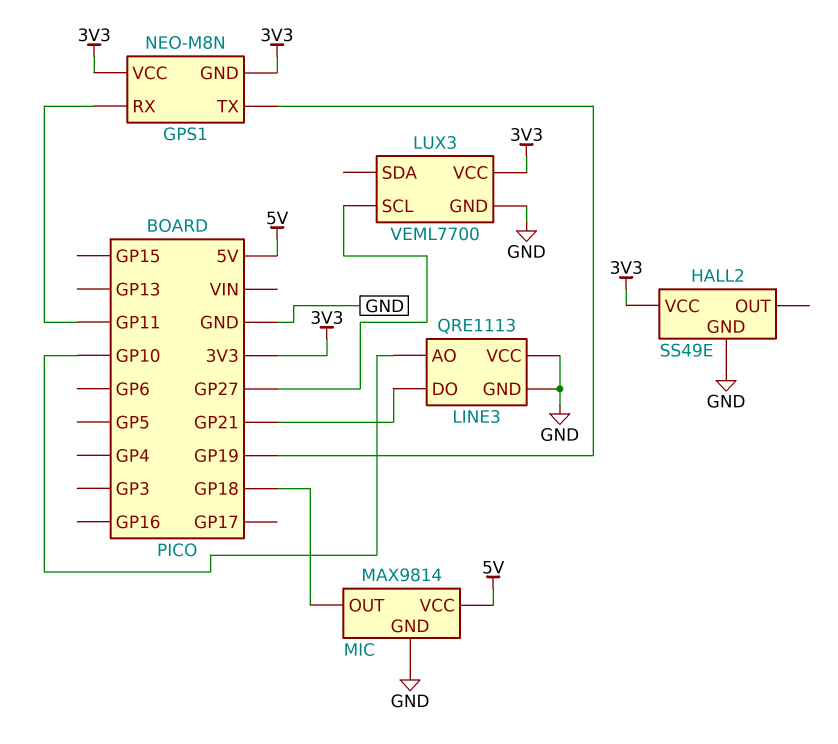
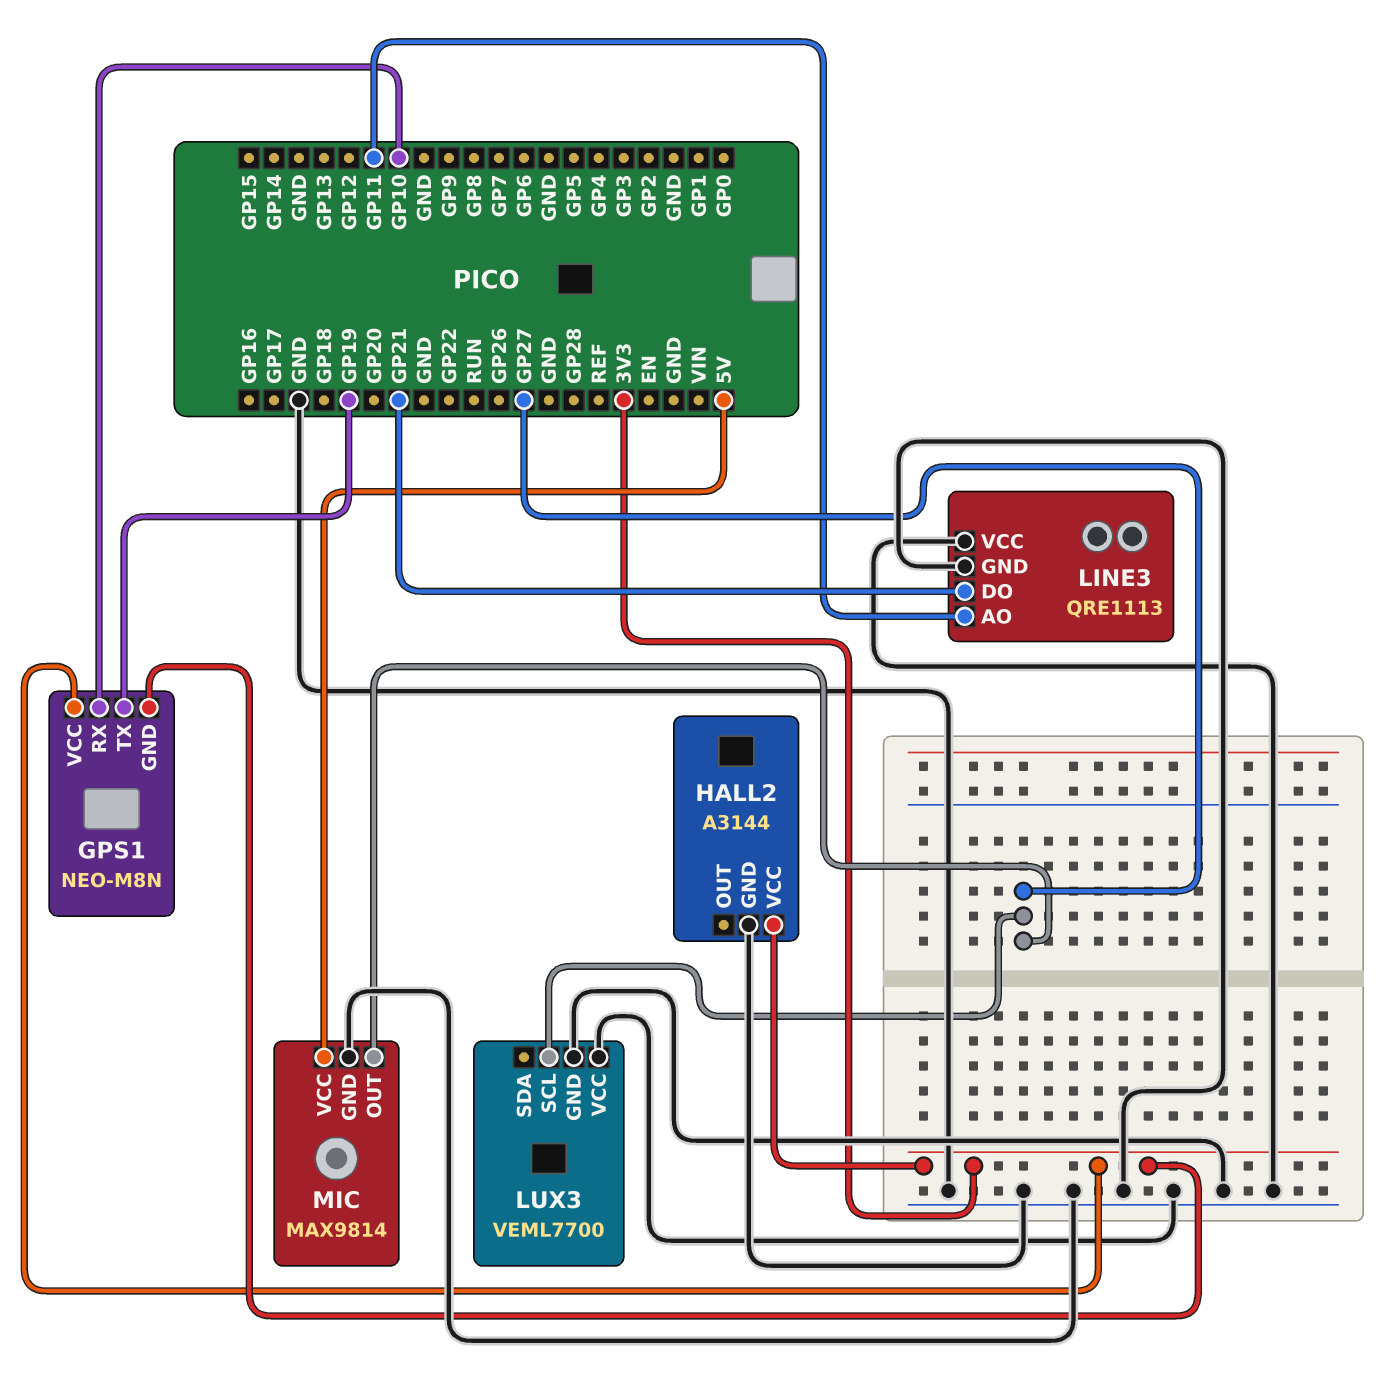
GPS1 pin RX: GP11 -> GP10
HALL2: SS49E -> A3144
LINE3 pin AO: GP10 -> GP11
LUX3 pin VCC: 3V3 -> GND
MIC pin OUT: GP18 -> GP27

